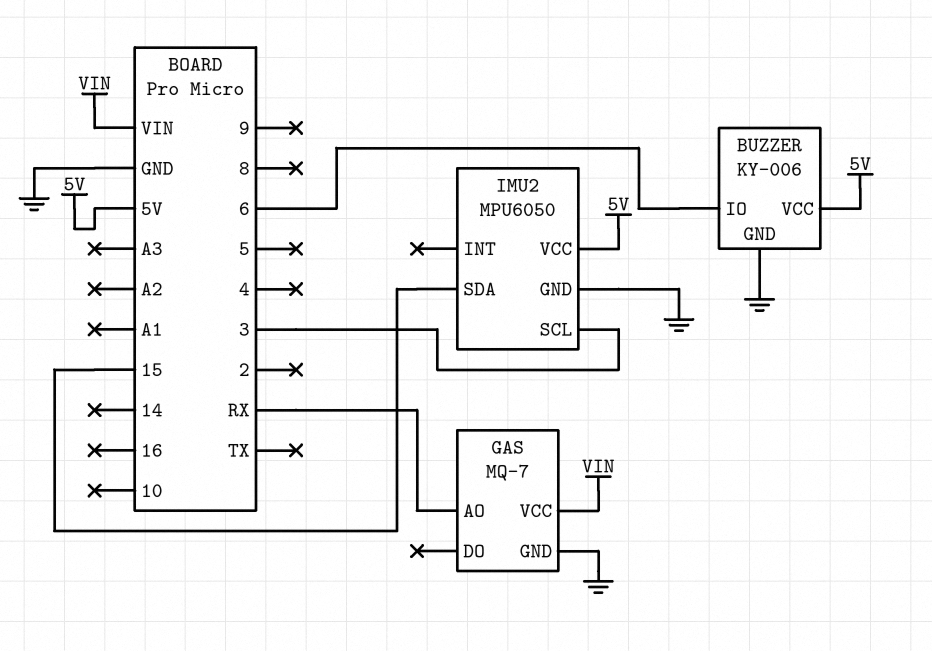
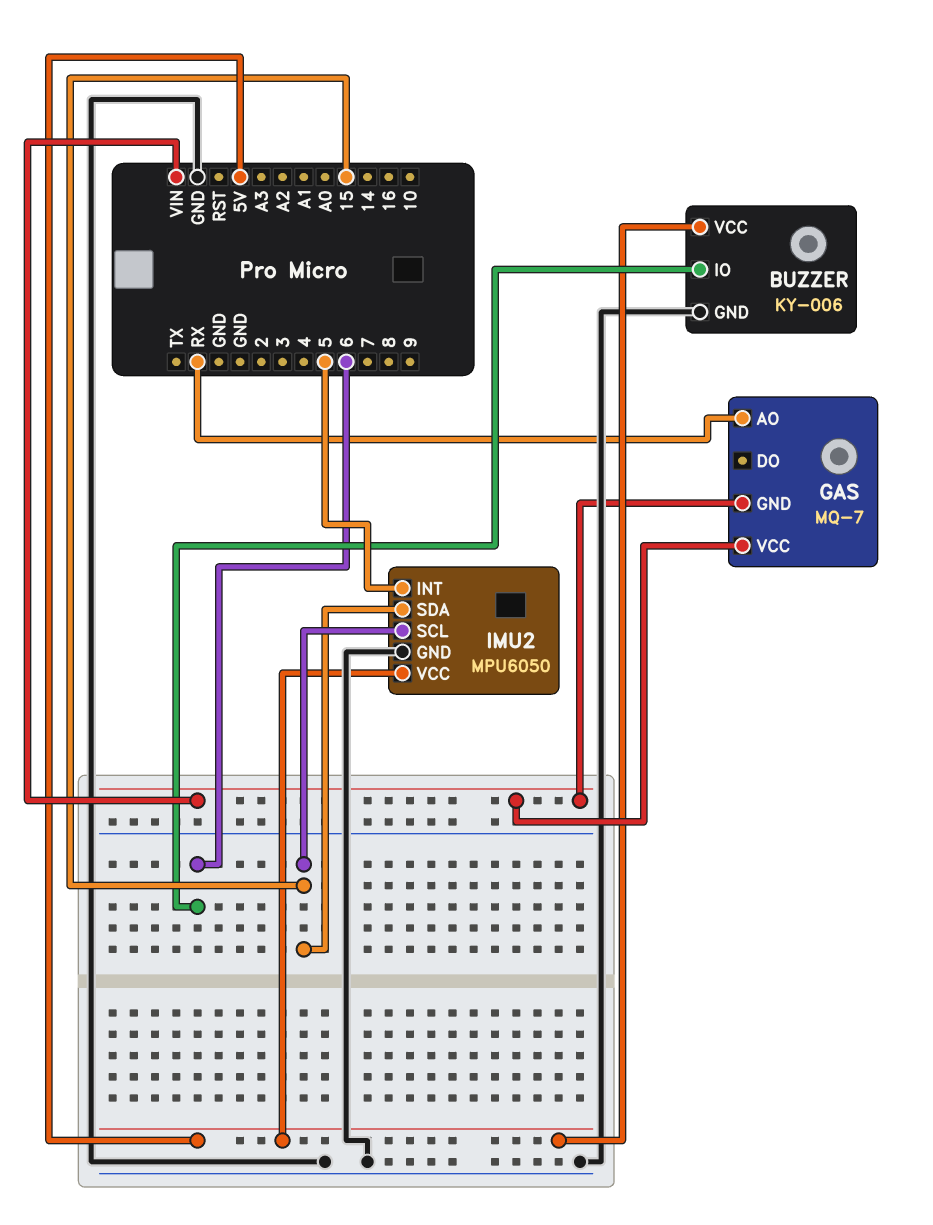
GAS pin GND: GND -> VIN
IMU2 pin INT: none -> 5
IMU2 pin SCL: 3 -> 15

